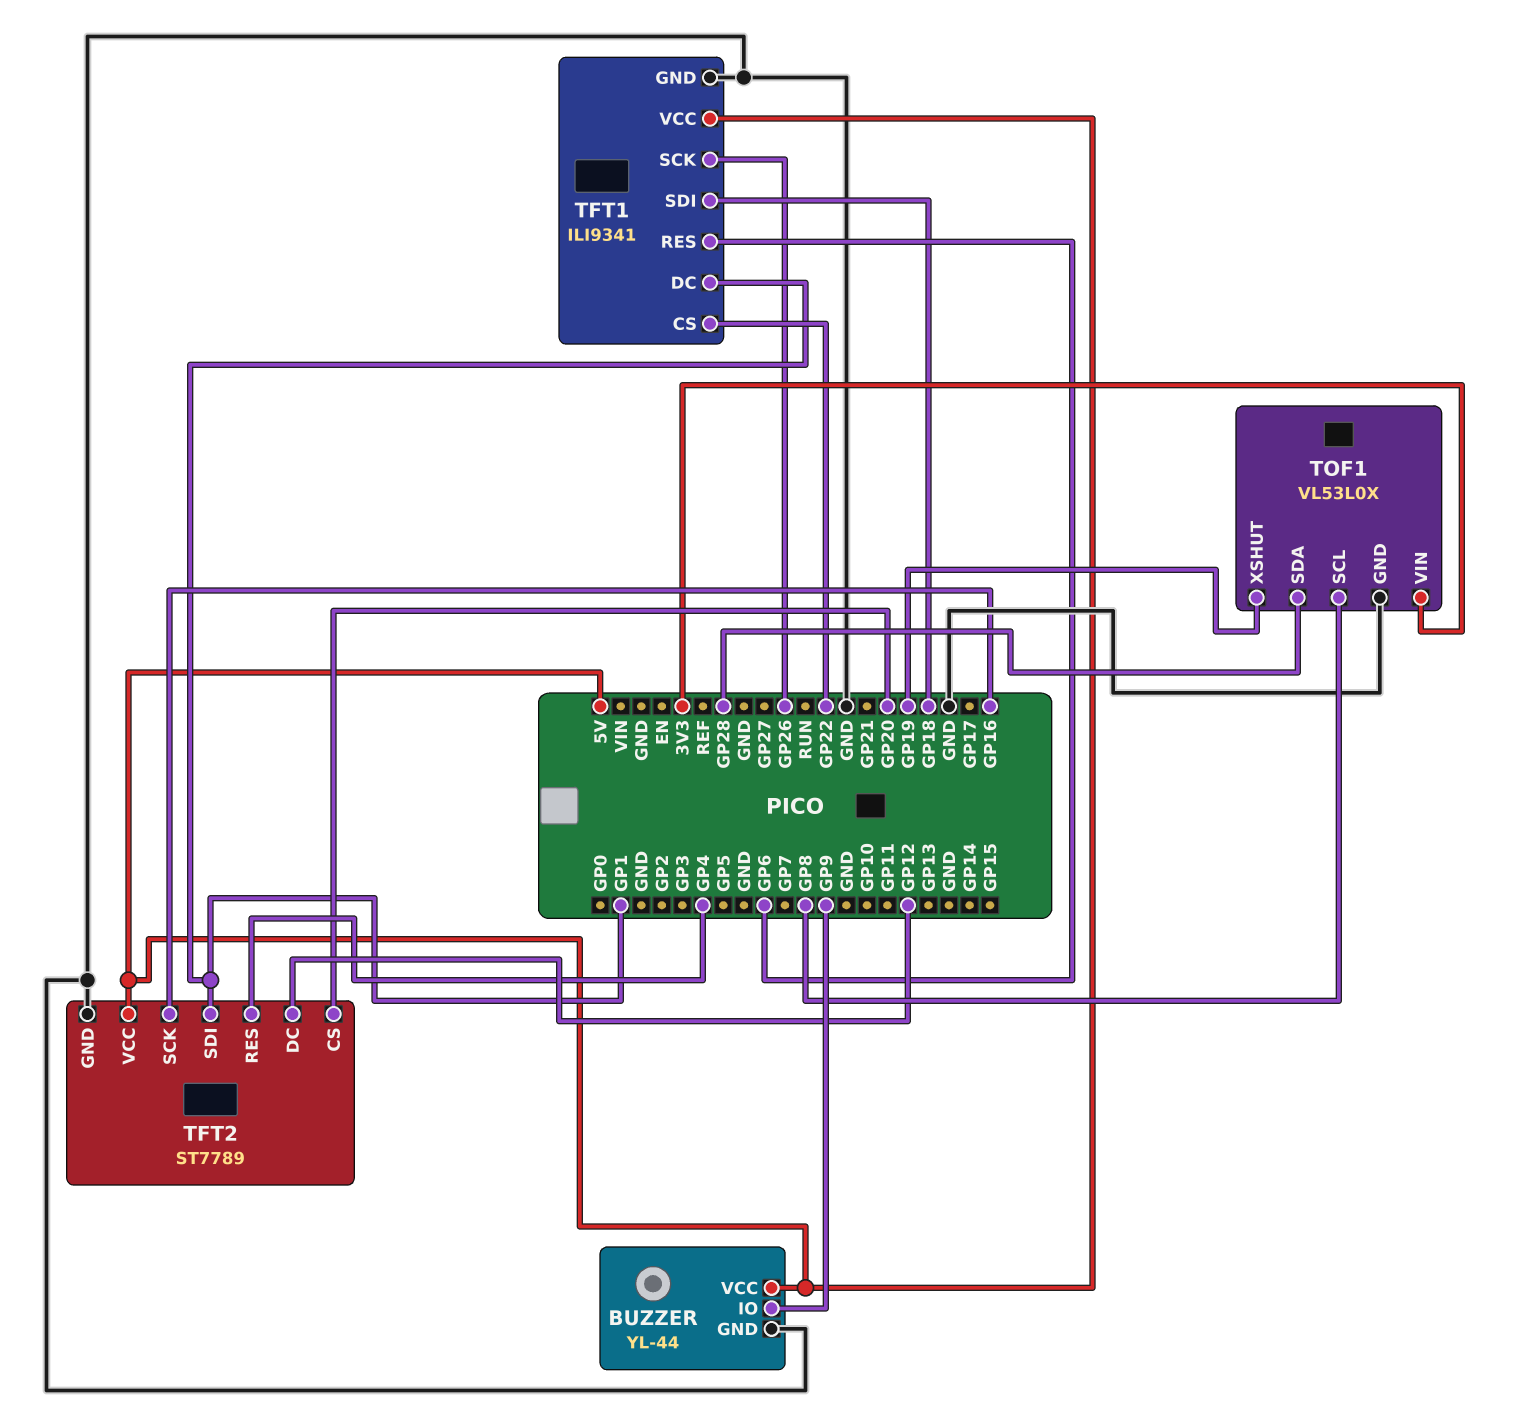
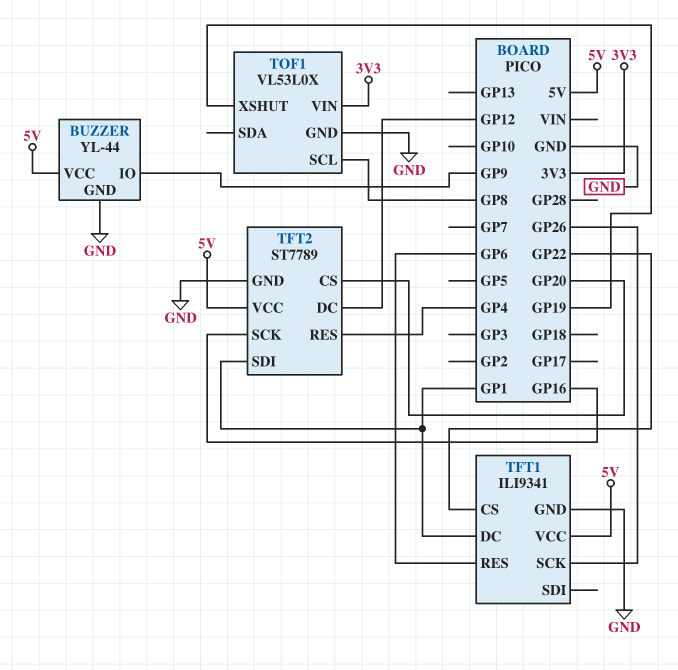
TFT1 pin SDI: GP18 -> none
TOF1 pin SDA: GP28 -> none

